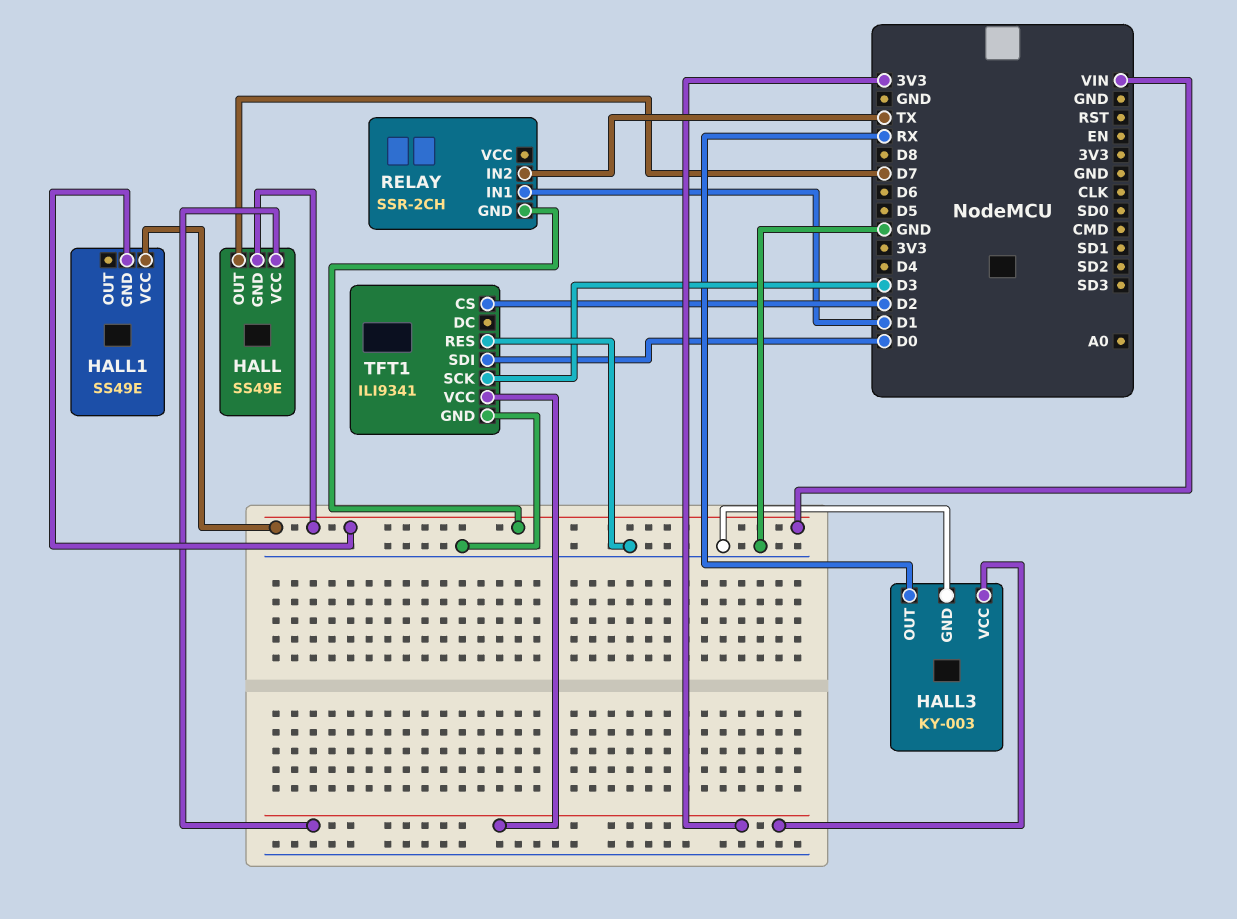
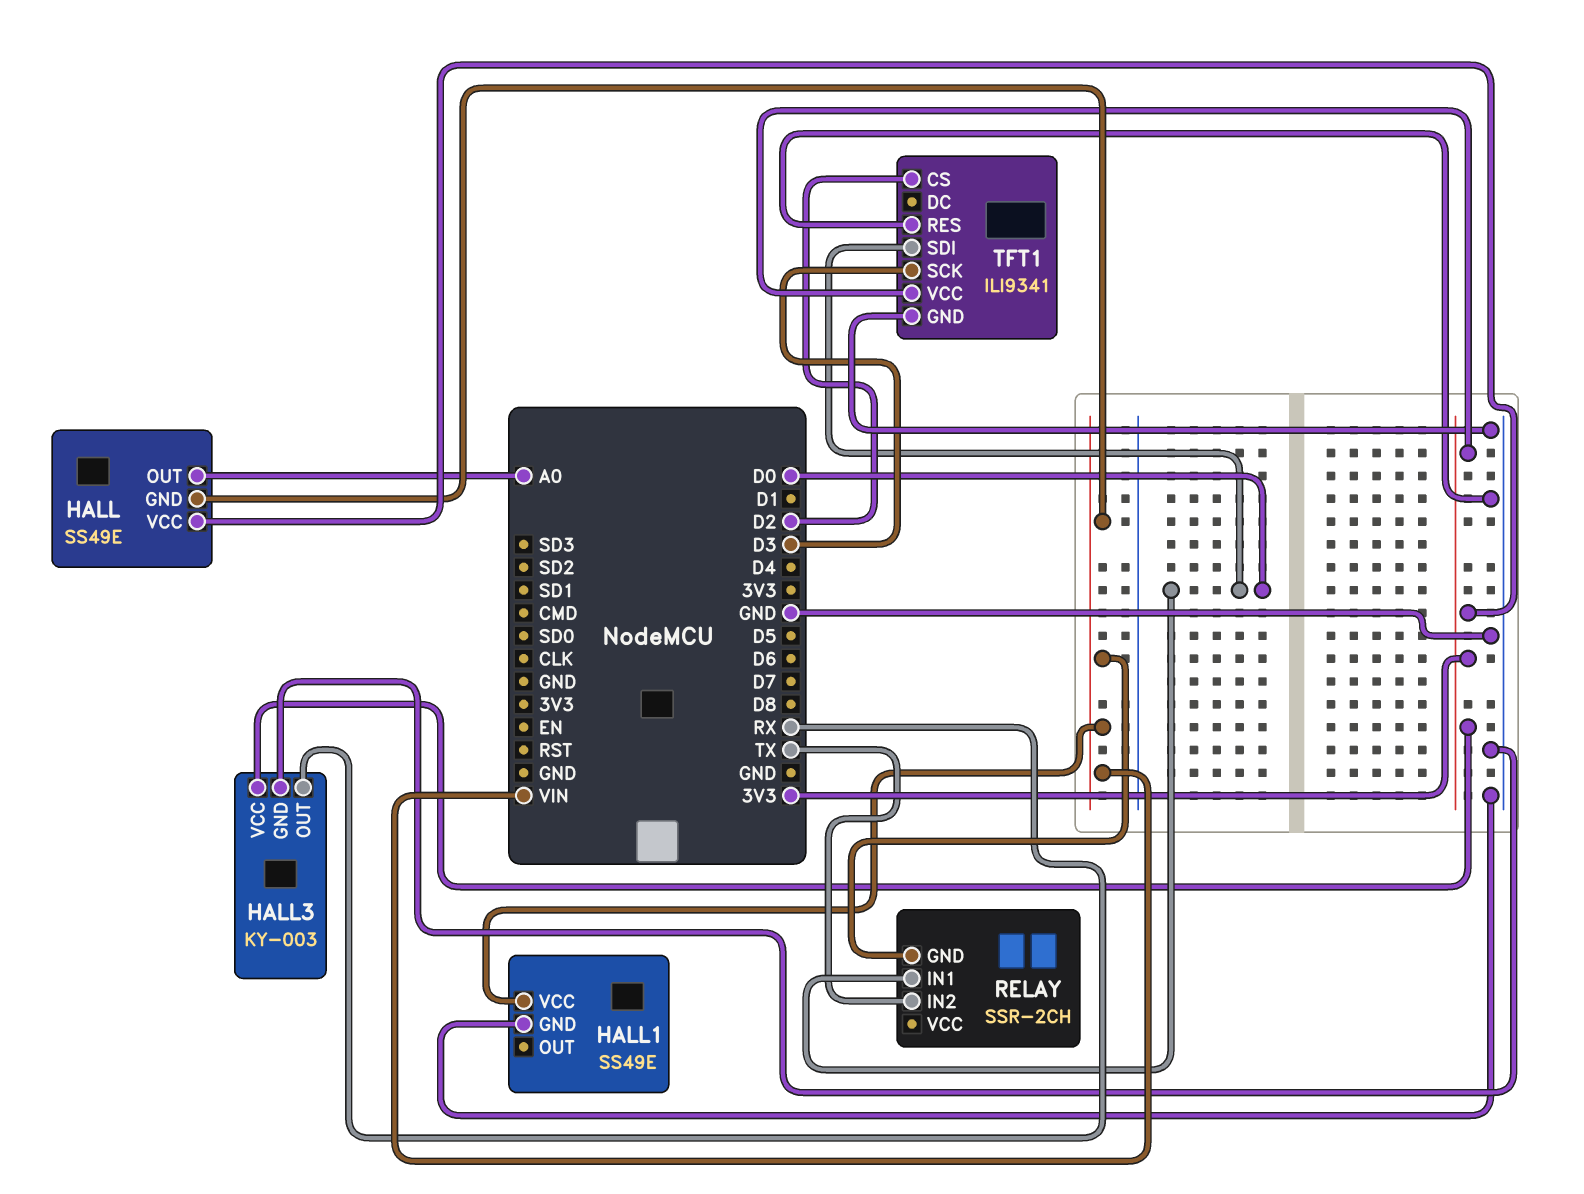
HALL pin OUT: D7 -> A0
HALL1 pin GND: VIN -> GND
RELAY pin IN1: D1 -> D0

